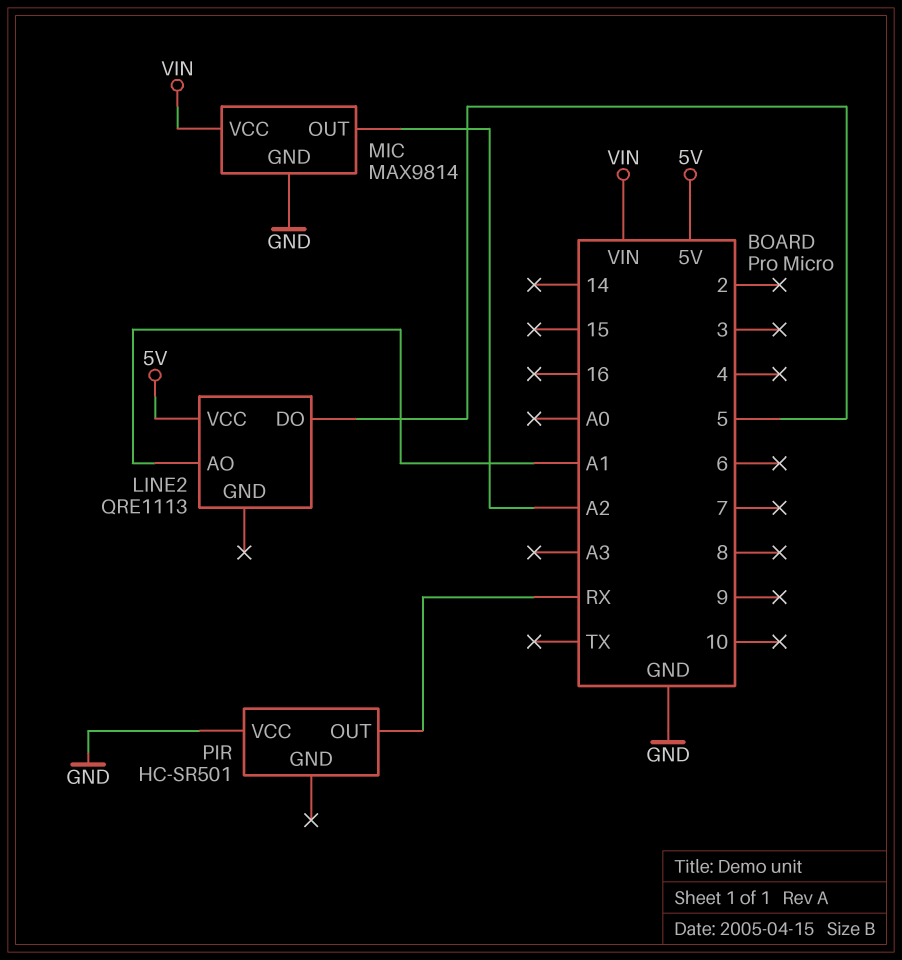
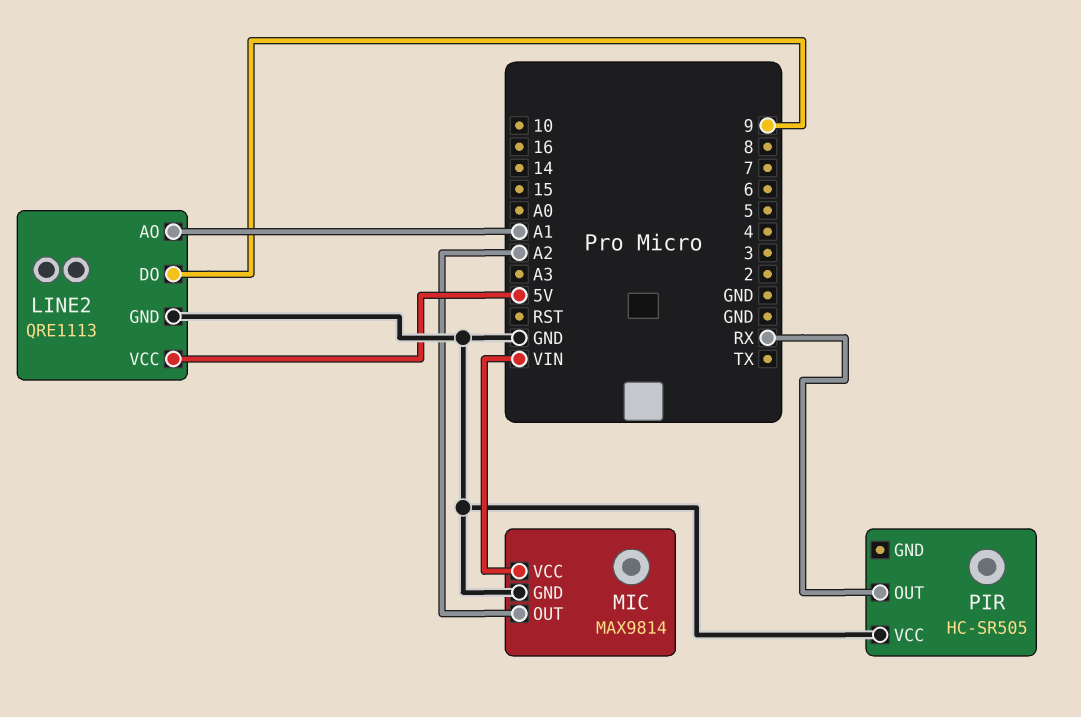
LINE2 pin DO: 5 -> 9
LINE2 pin GND: none -> GND
PIR: HC-SR501 -> HC-SR505

